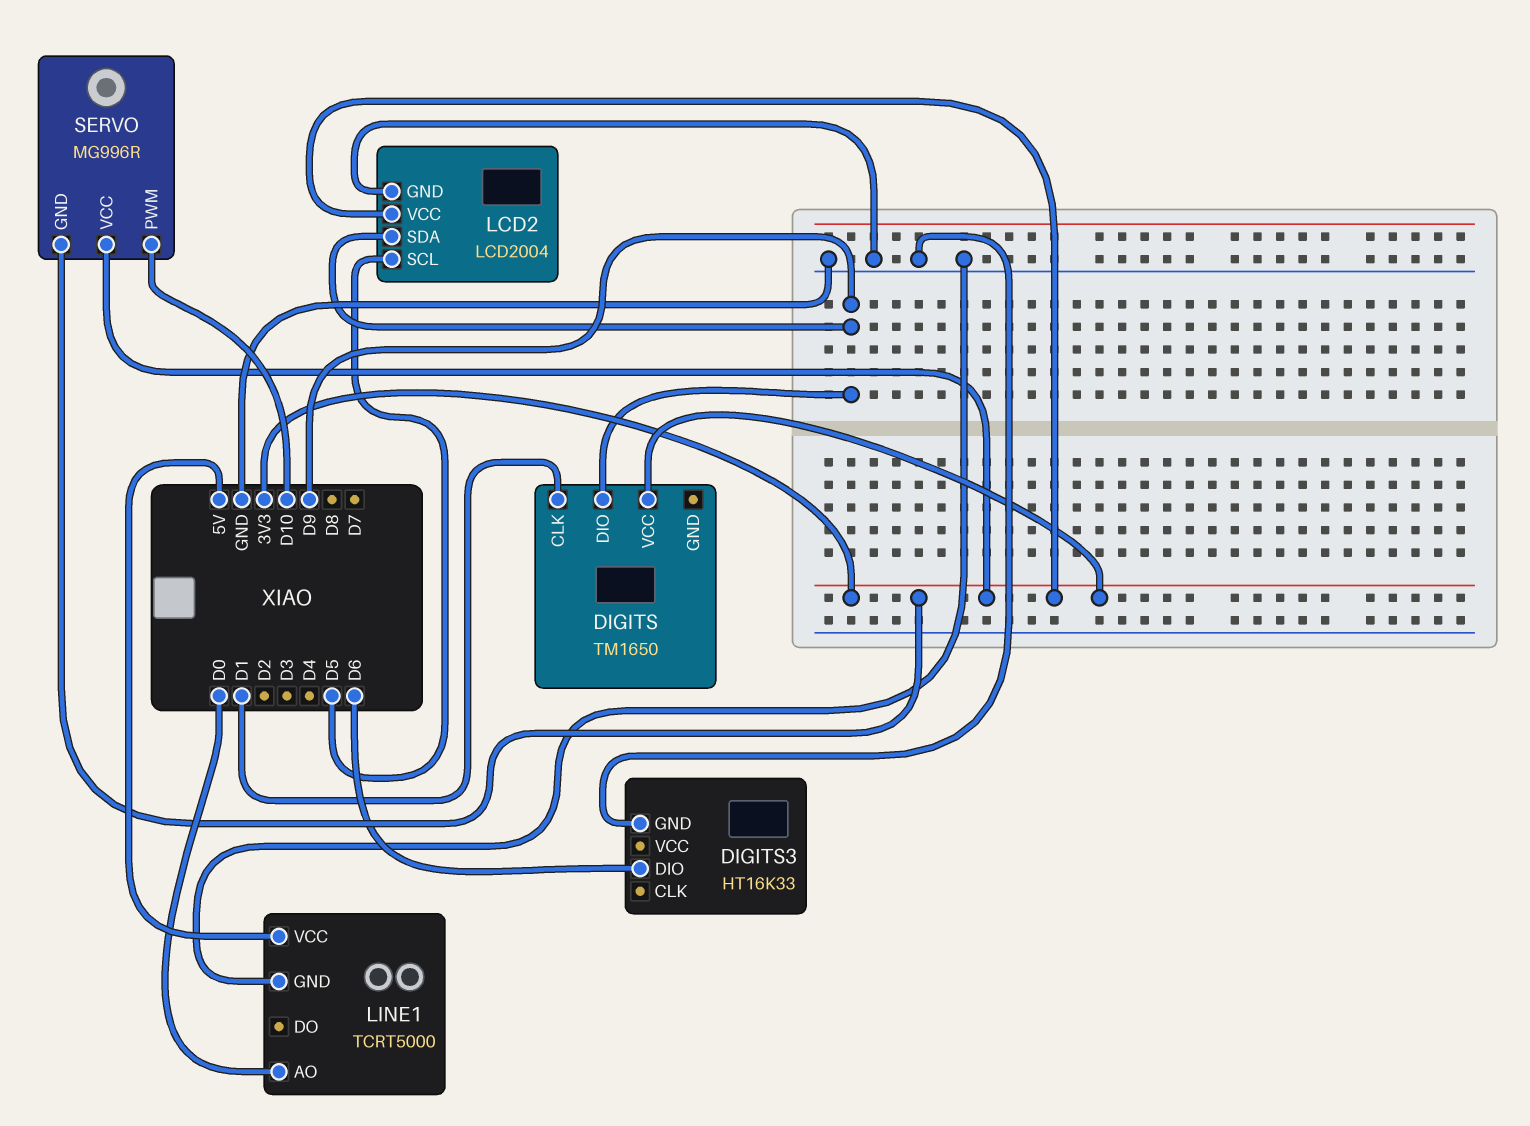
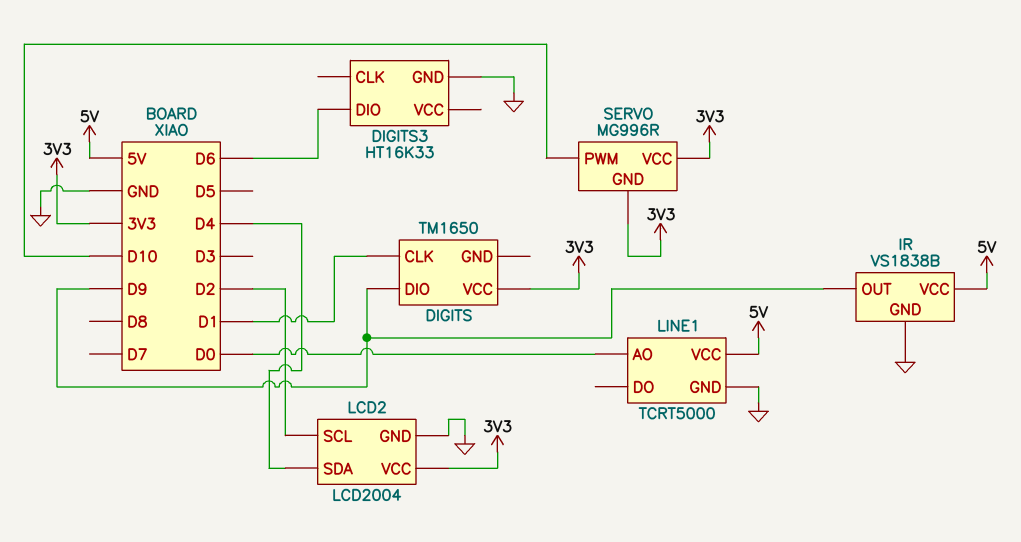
IR: none -> VS1838B
IR pin GND: none -> GND
IR pin OUT: none -> D9
IR pin VCC: none -> 5V
LCD2 pin SCL: D5 -> D2
LCD2 pin SDA: D9 -> D4

